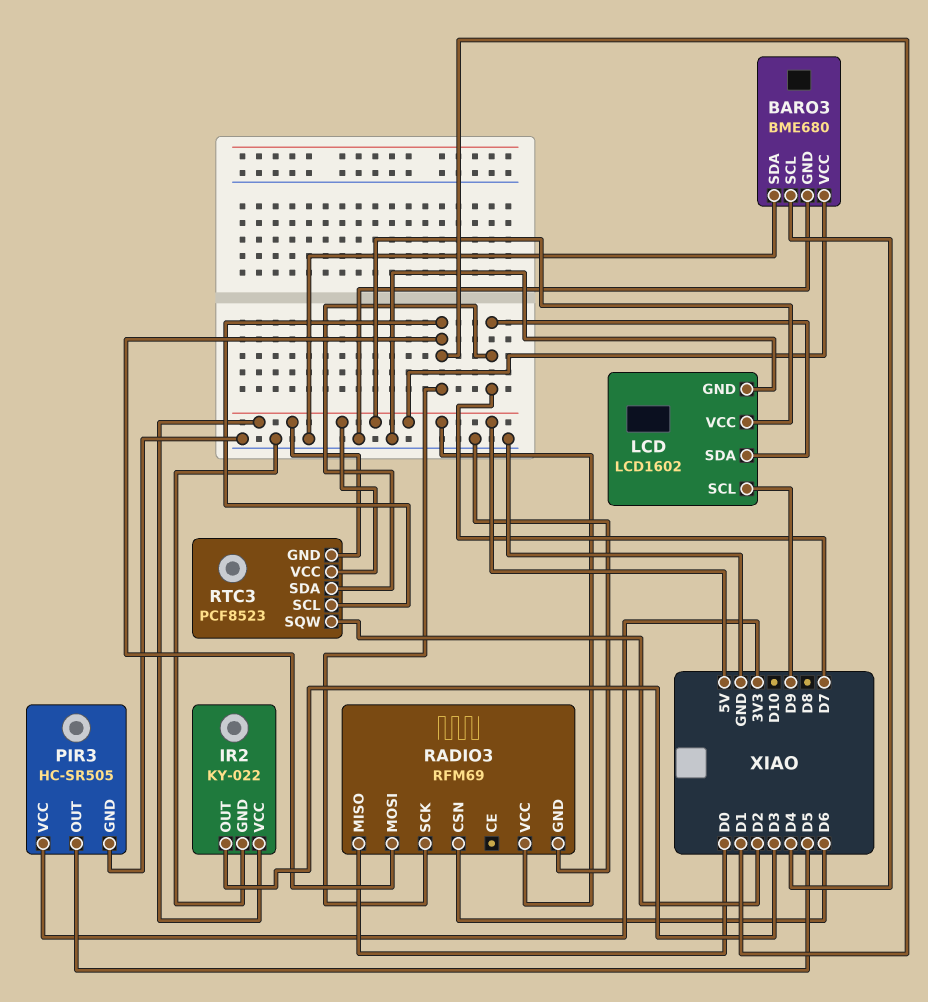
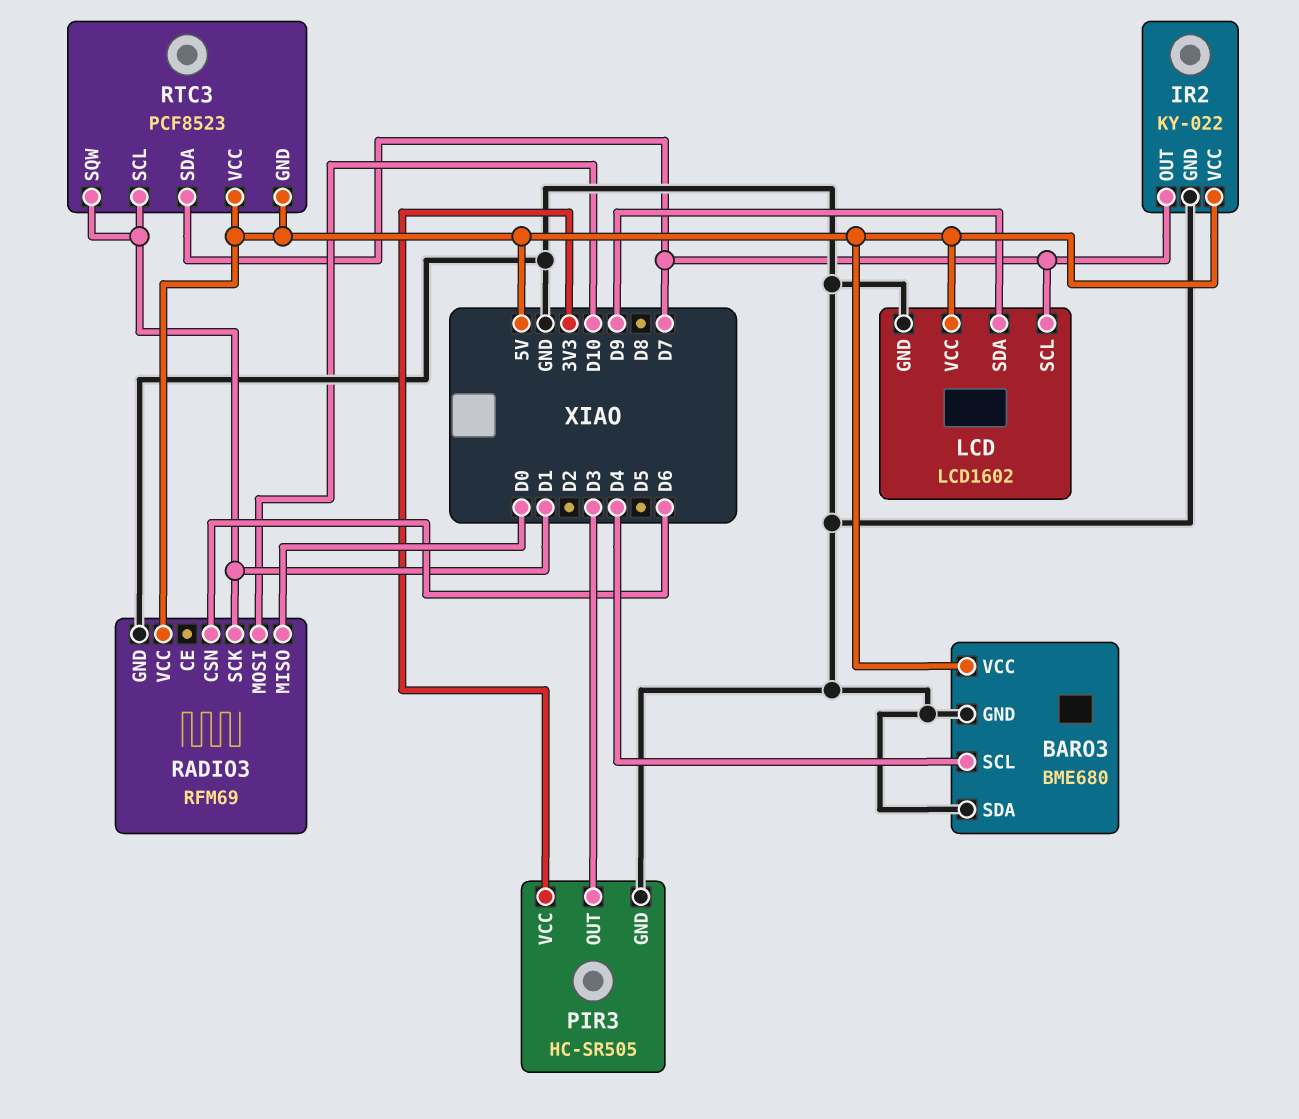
IR2 pin OUT: D3 -> D7
LCD pin SCL: D9 -> D7
LCD pin SDA: D7 -> D9
PIR3 pin OUT: D5 -> D3
RADIO3 pin MOSI: D1 -> D10
RTC3 pin SQW: D2 -> D1

